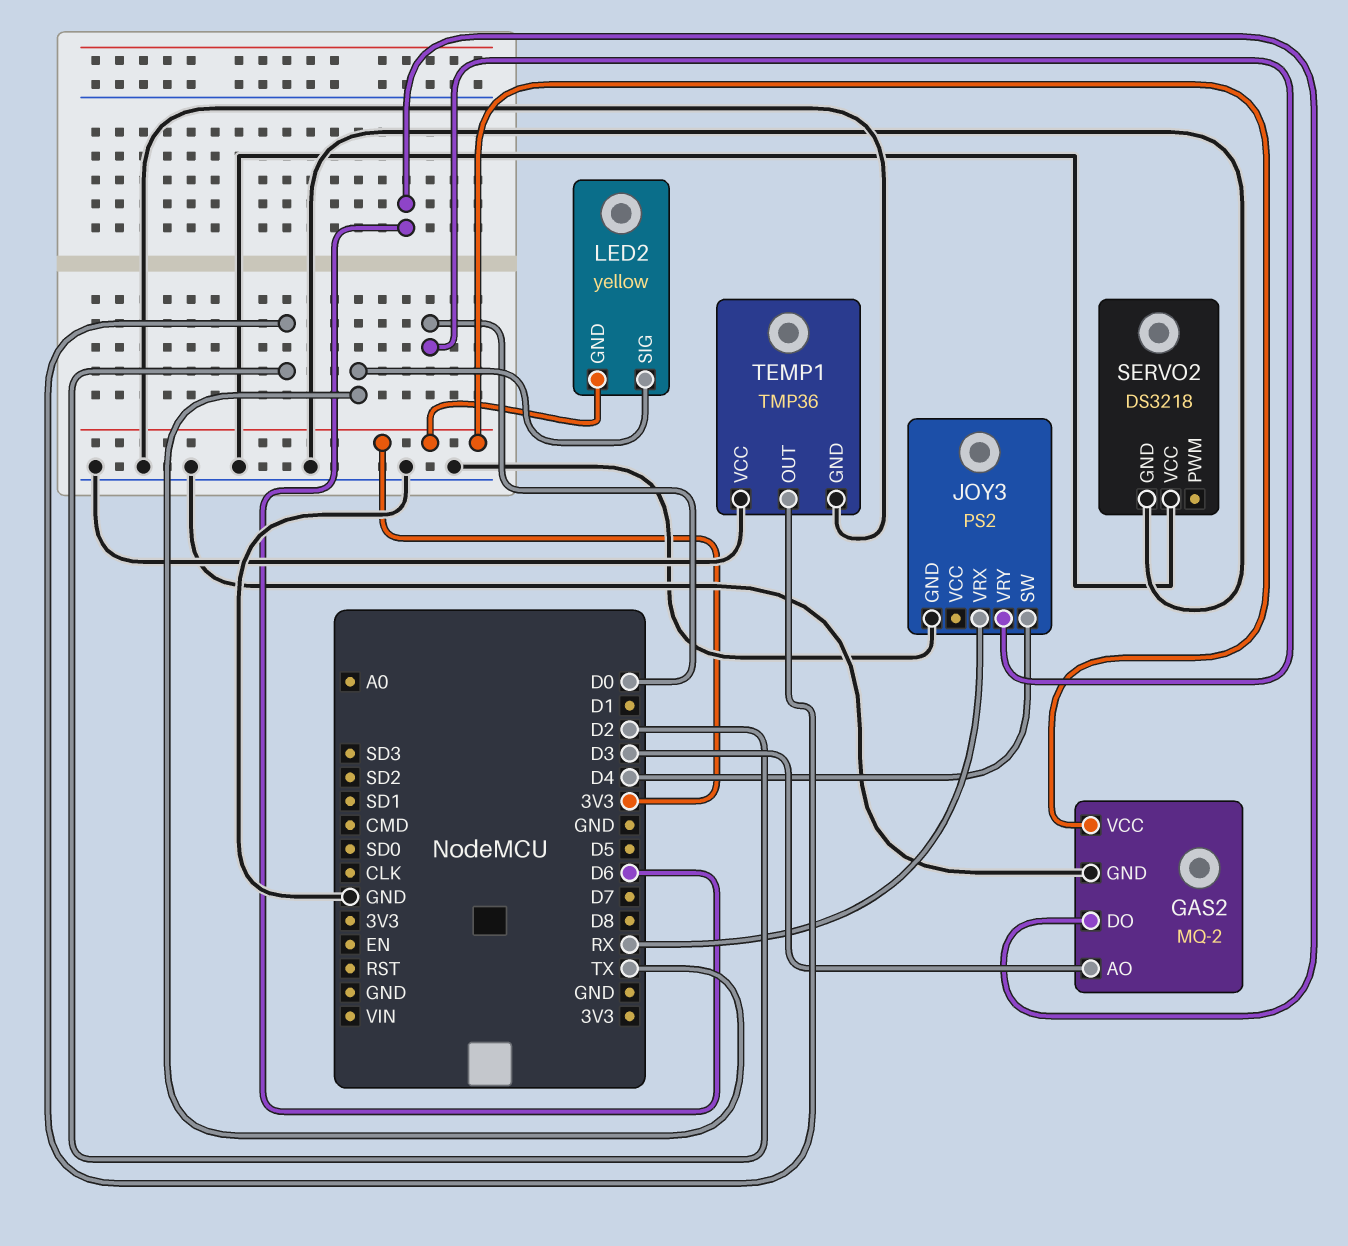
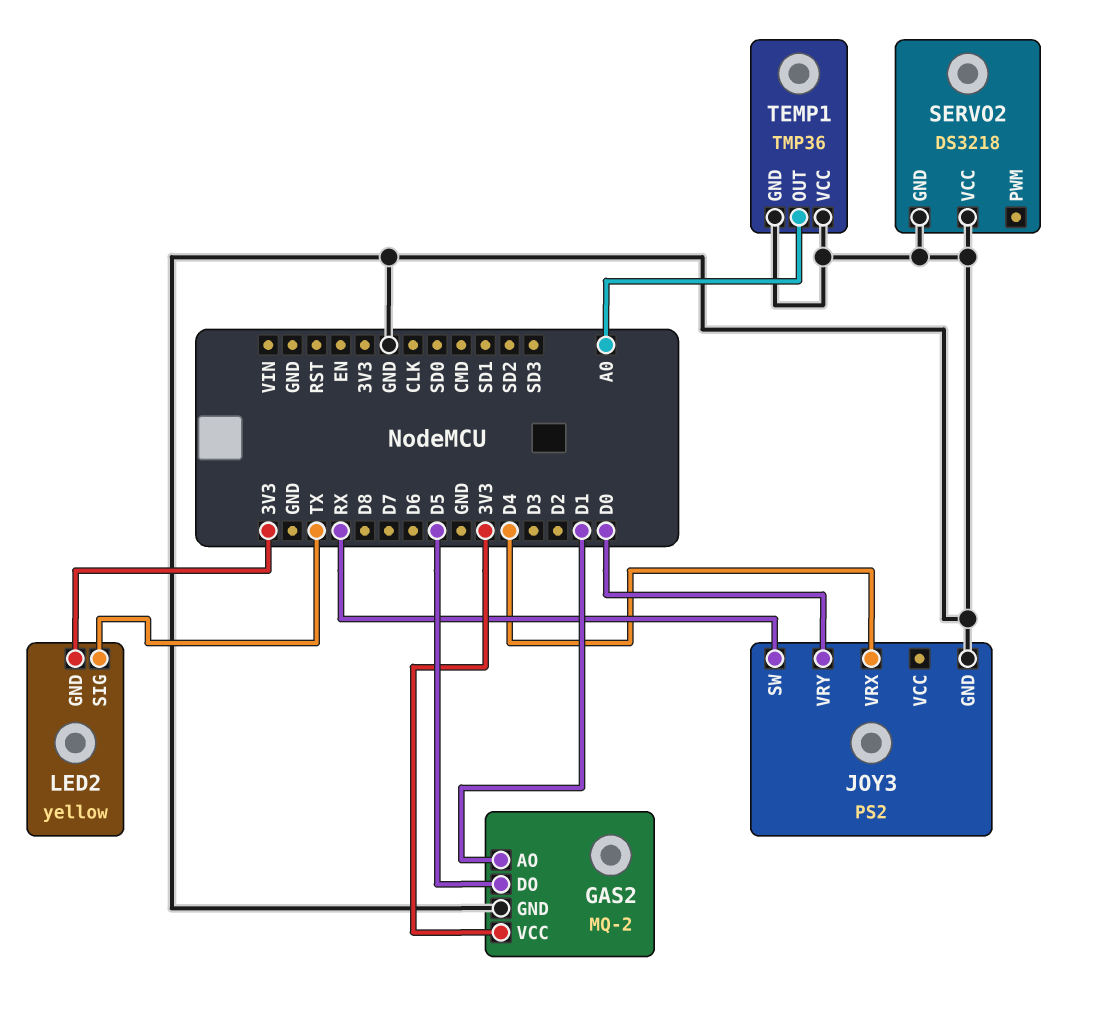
GAS2 pin AO: D3 -> D1
GAS2 pin DO: D6 -> D5
JOY3 pin SW: D4 -> RX
JOY3 pin VRX: RX -> D4
TEMP1 pin OUT: D2 -> A0

